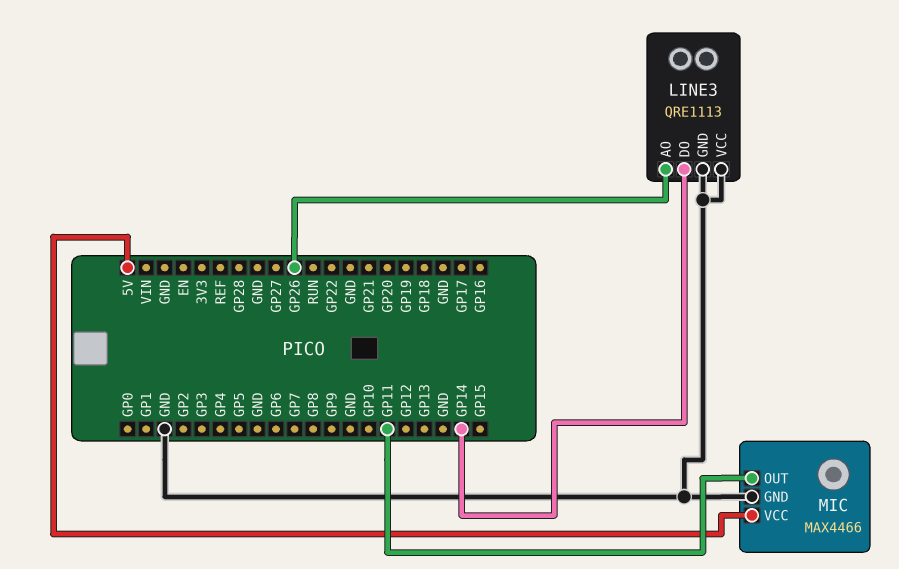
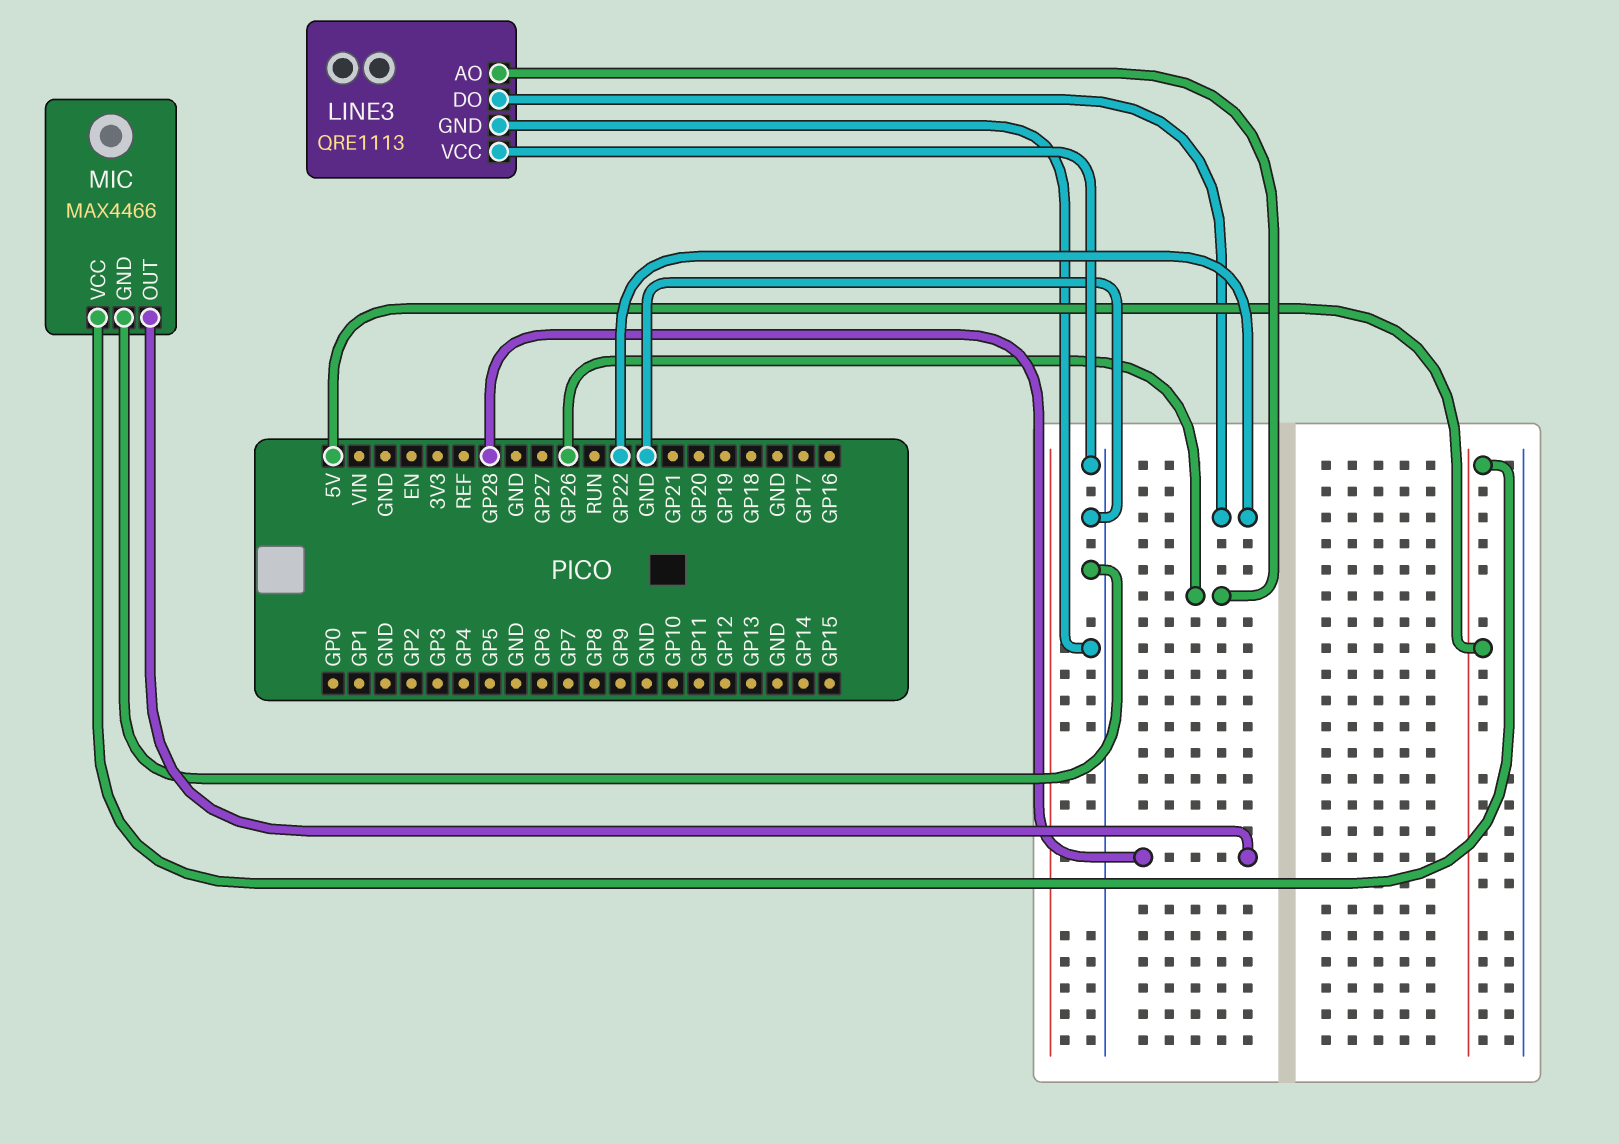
LINE3 pin DO: GP14 -> GP22
MIC pin OUT: GP11 -> GP28

